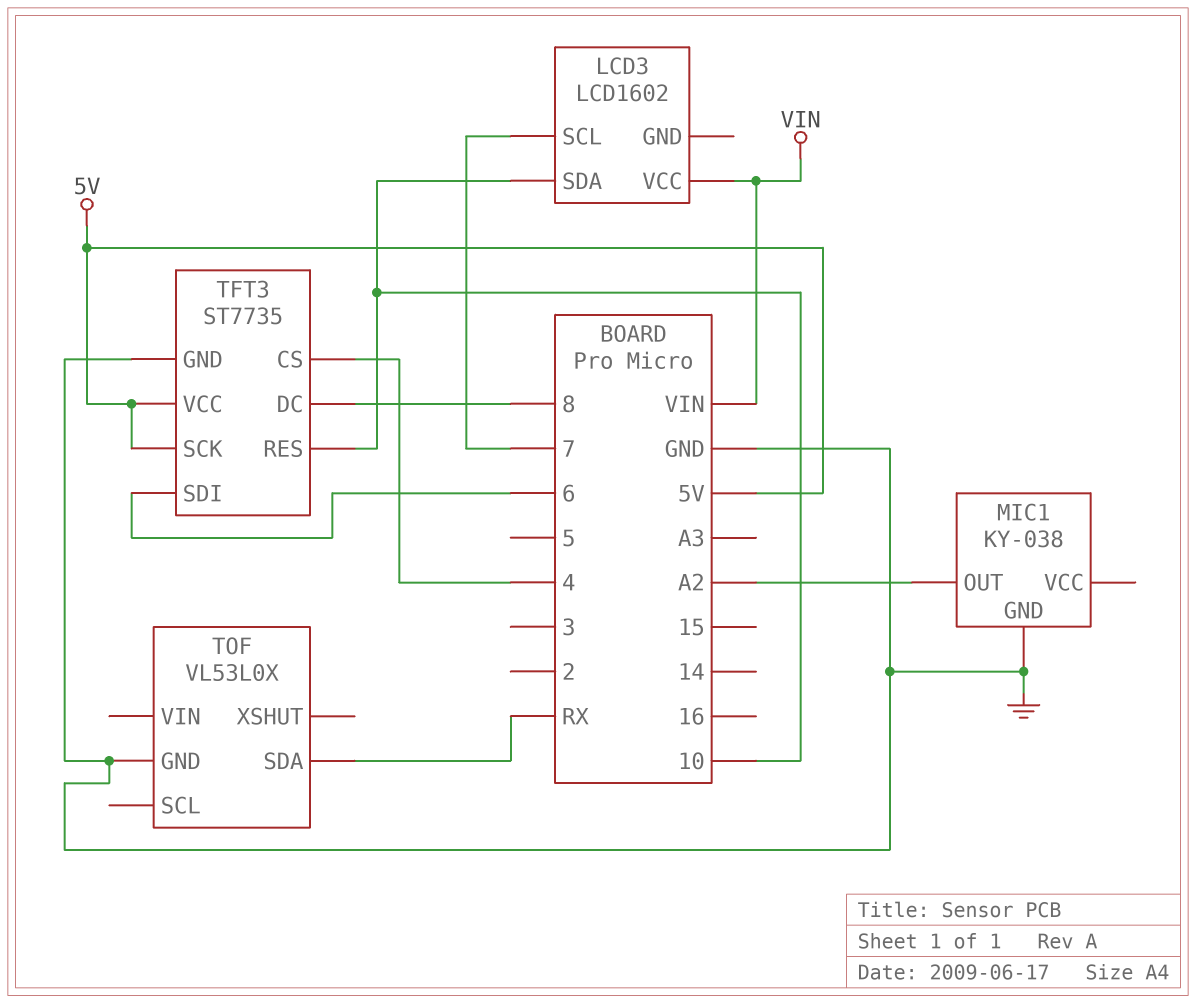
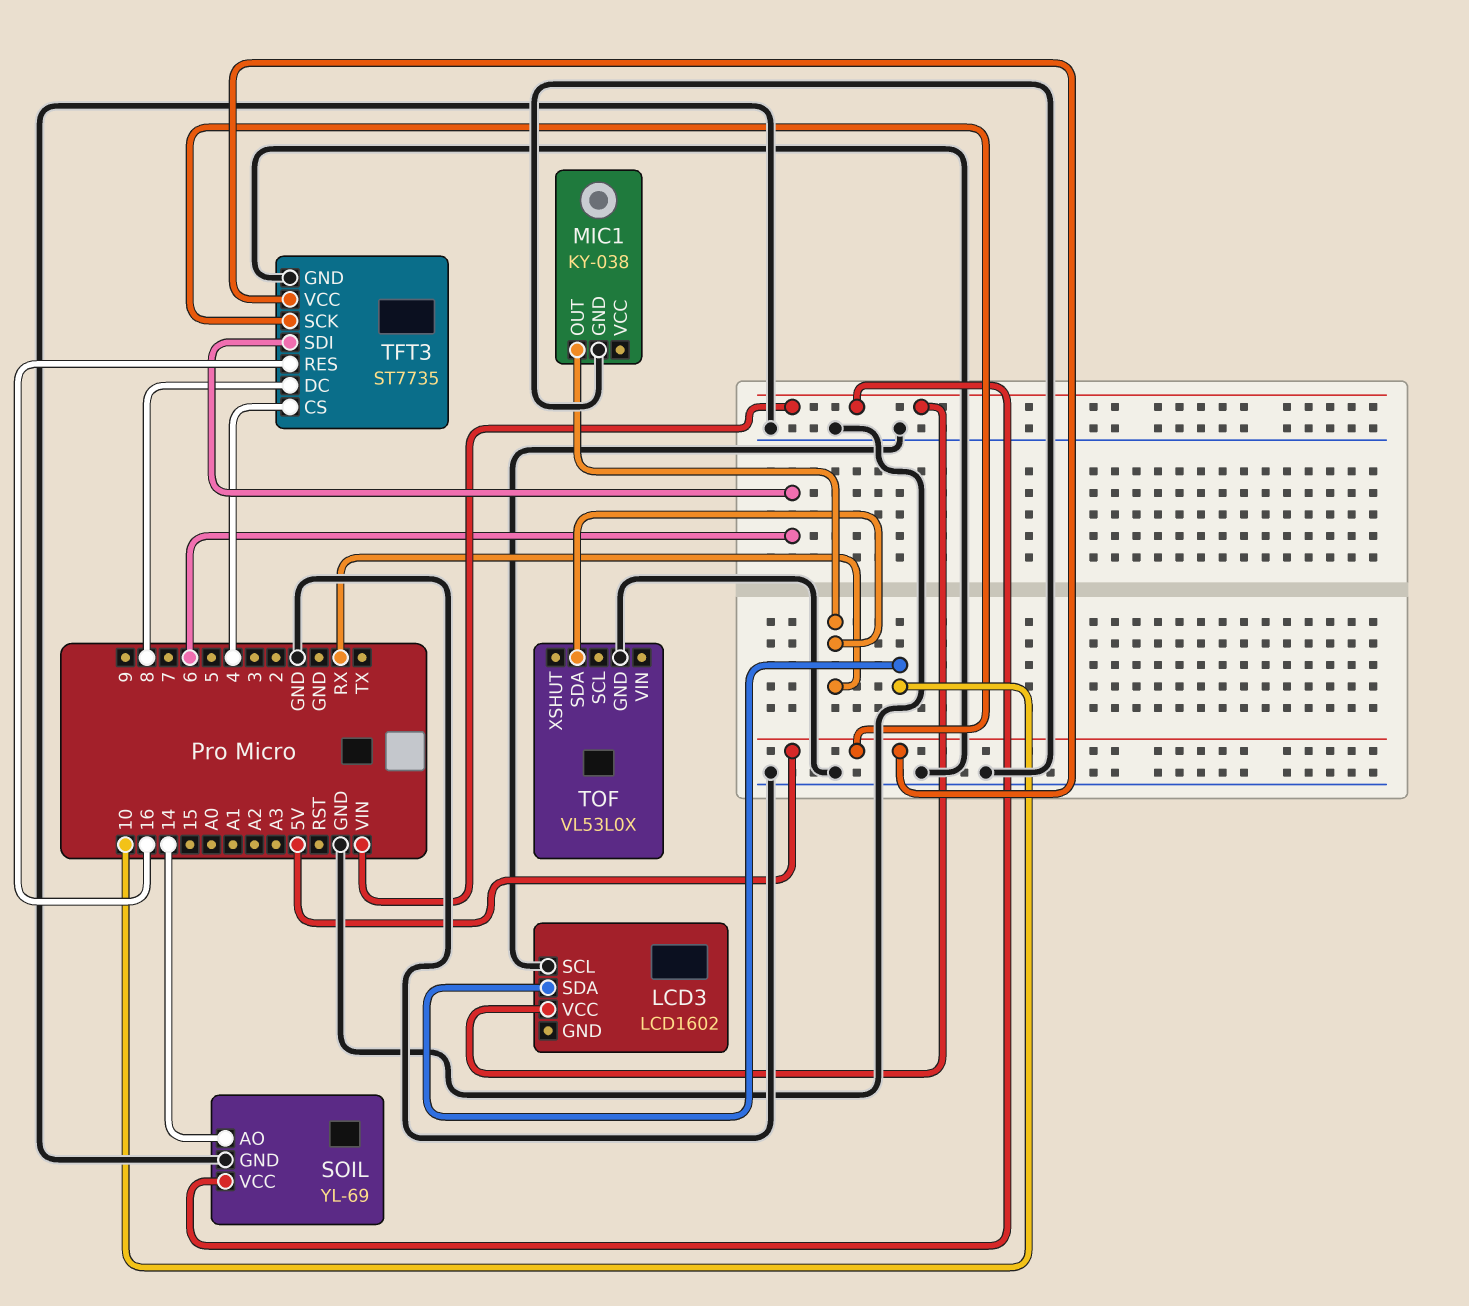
LCD3 pin SCL: 7 -> GND
MIC1 pin OUT: A2 -> RX
SOIL: none -> YL-69
SOIL pin AO: none -> 14
SOIL pin GND: none -> GND
SOIL pin VCC: none -> VIN
TFT3 pin RES: 10 -> 16

